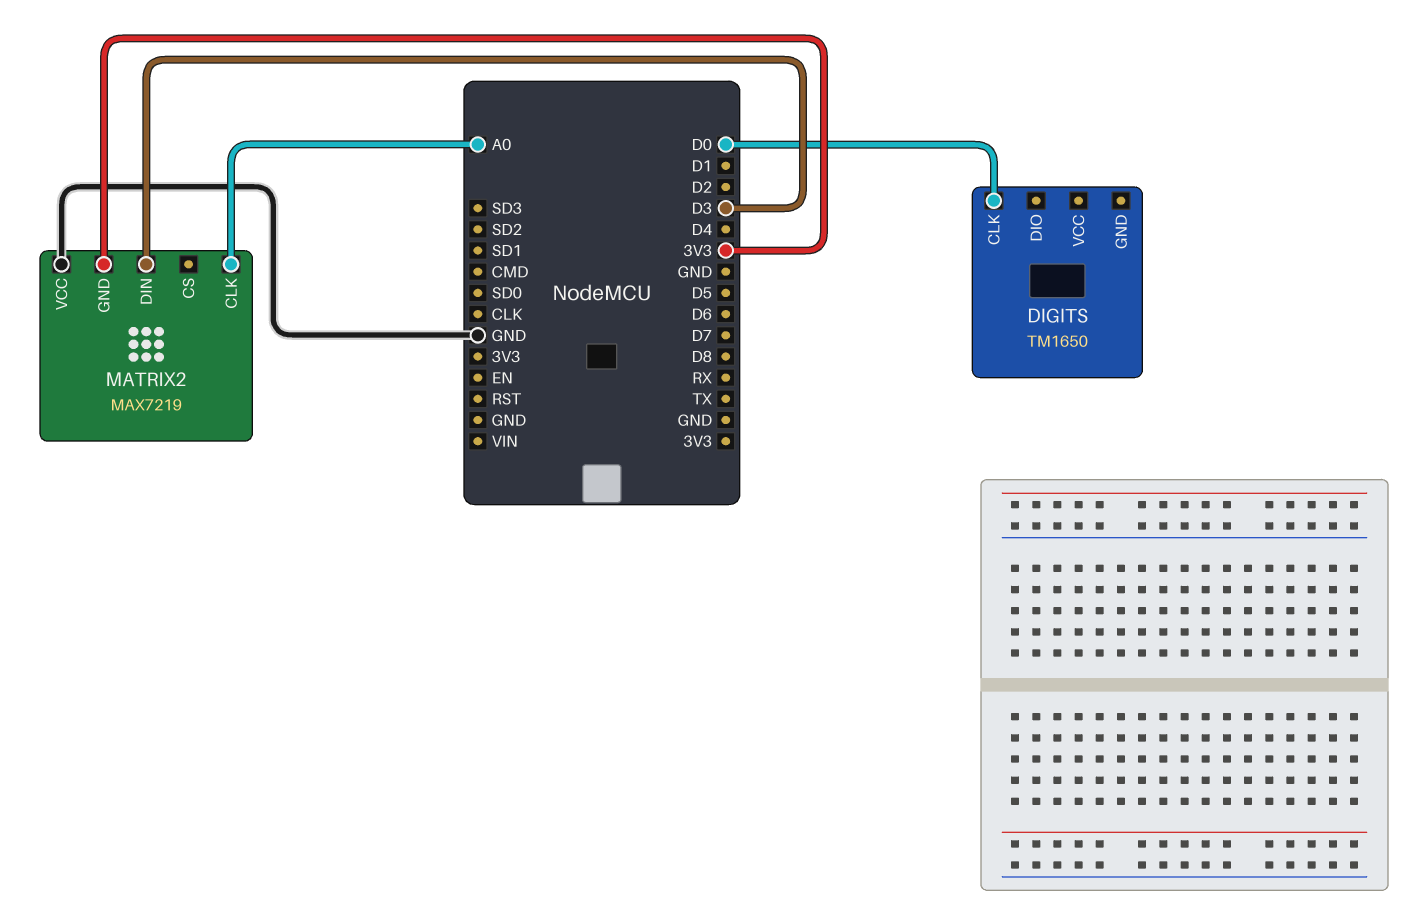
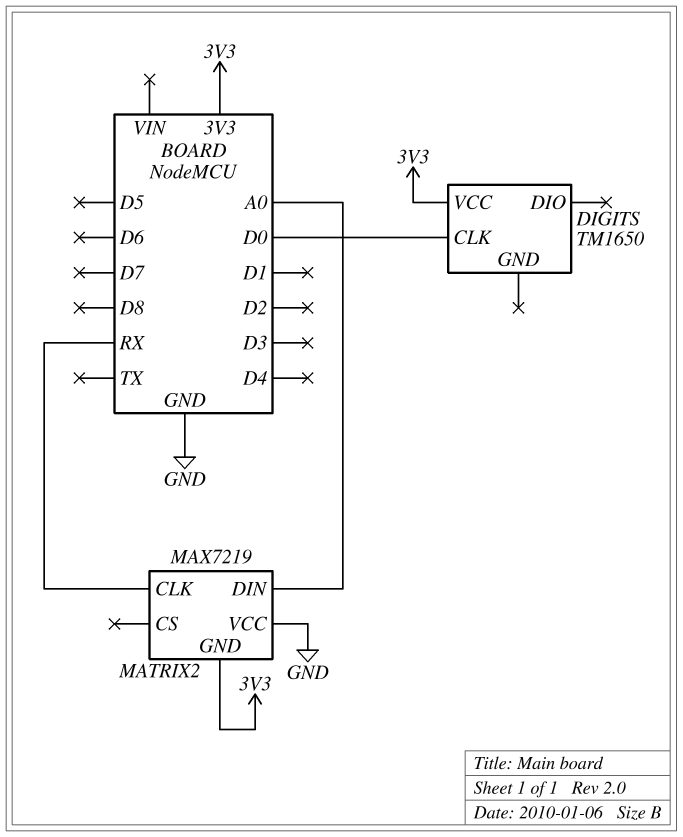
DIGITS pin VCC: none -> 3V3
MATRIX2 pin CLK: A0 -> RX
MATRIX2 pin DIN: D3 -> A0

